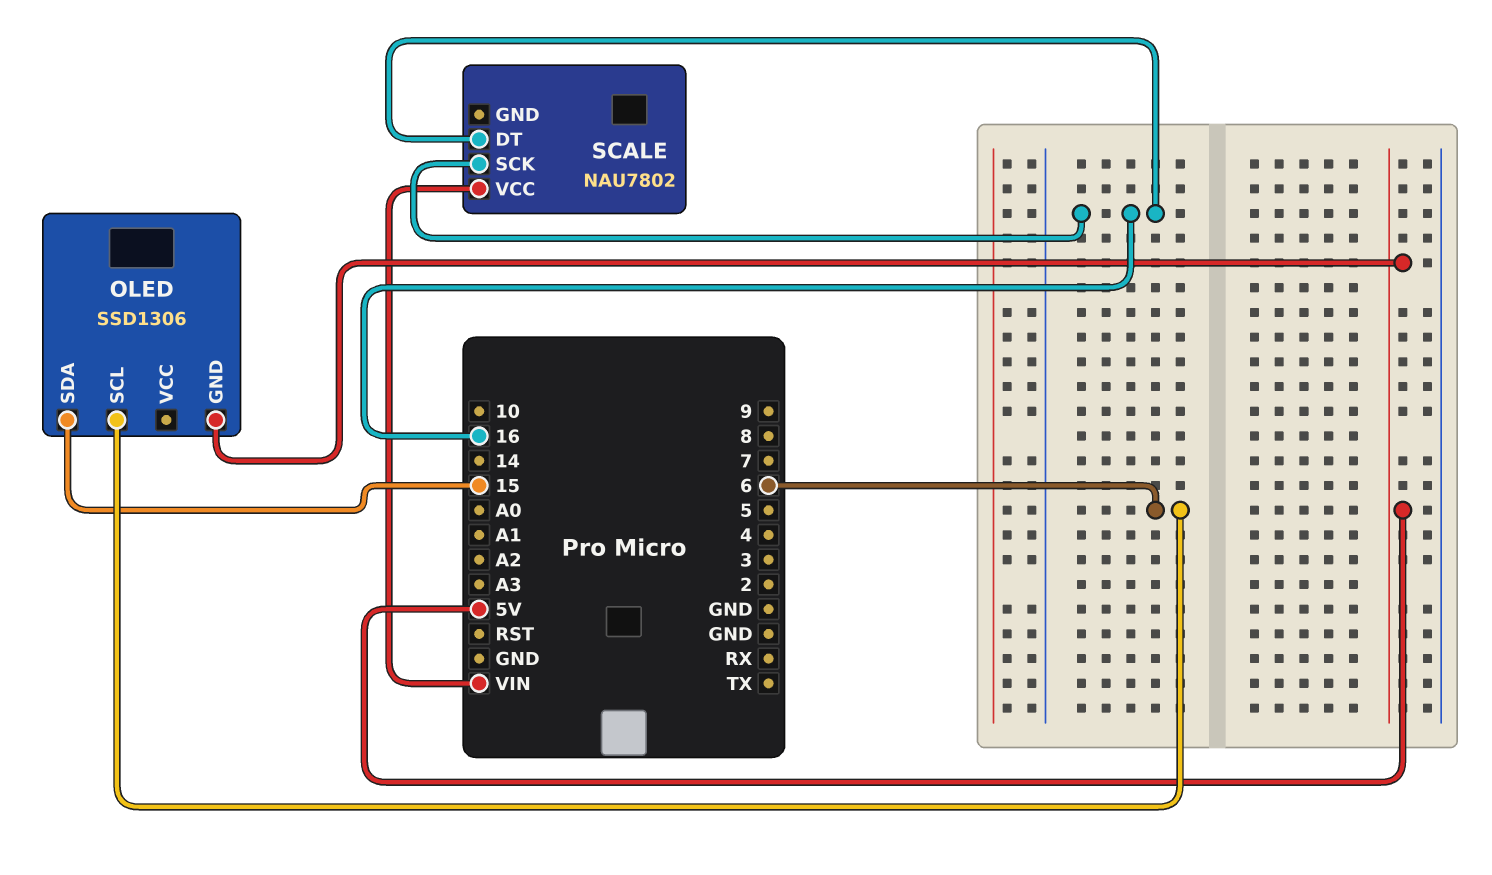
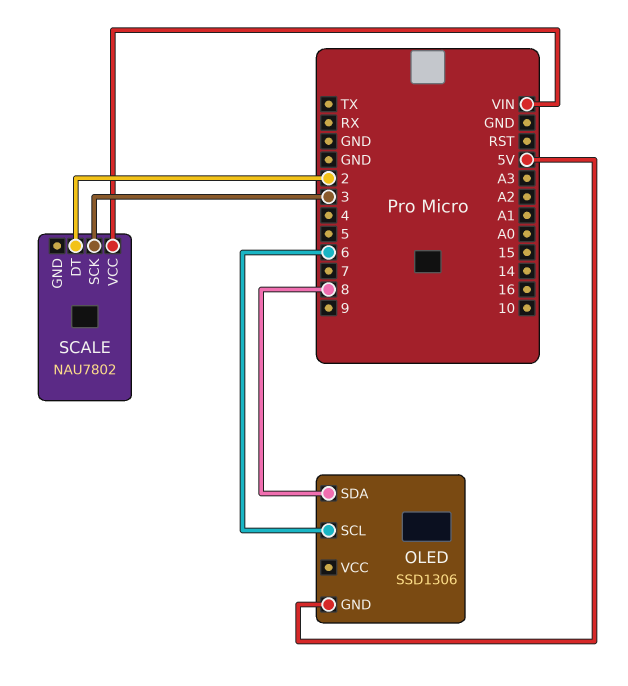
OLED pin SDA: 15 -> 8
SCALE pin DT: 16 -> 2
SCALE pin SCK: 16 -> 3

